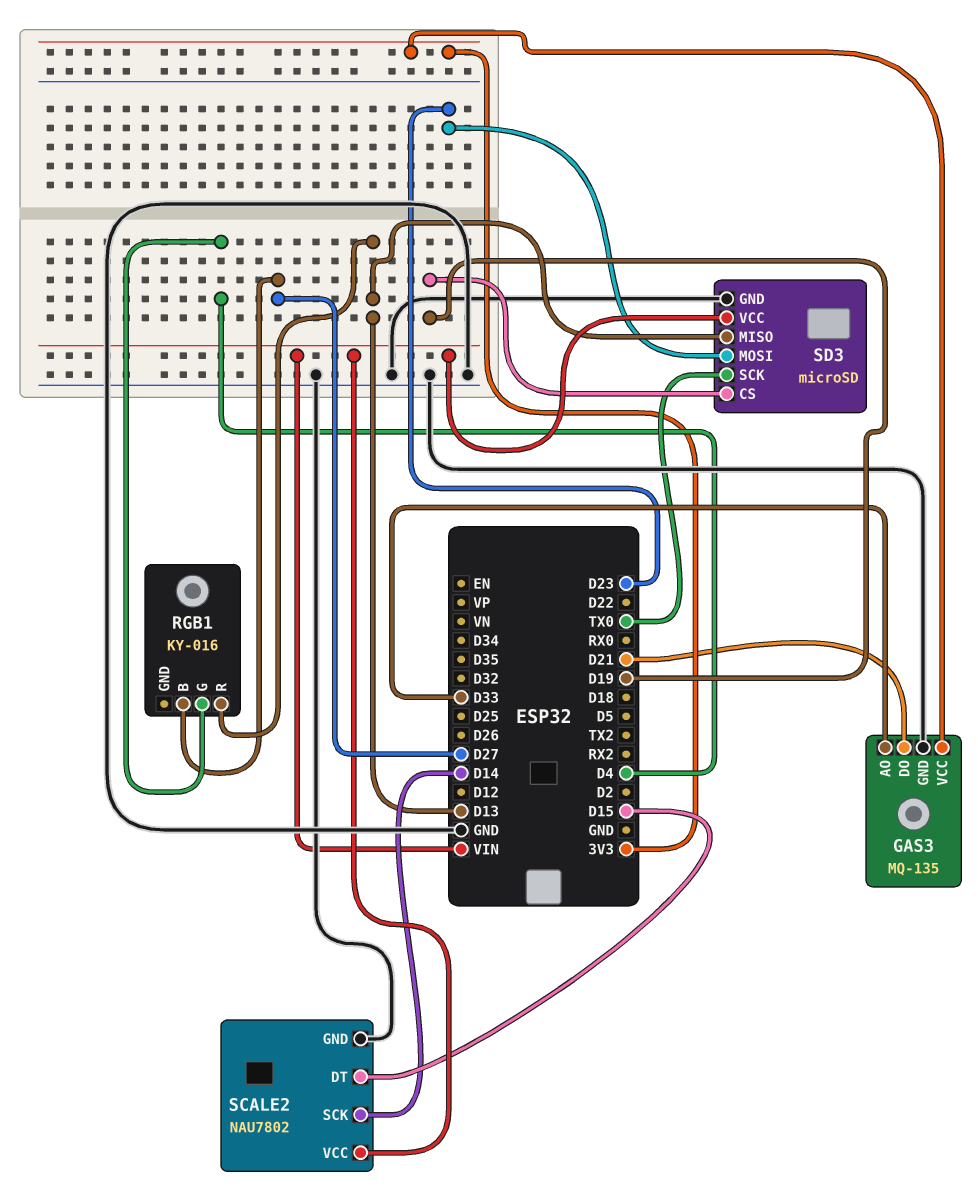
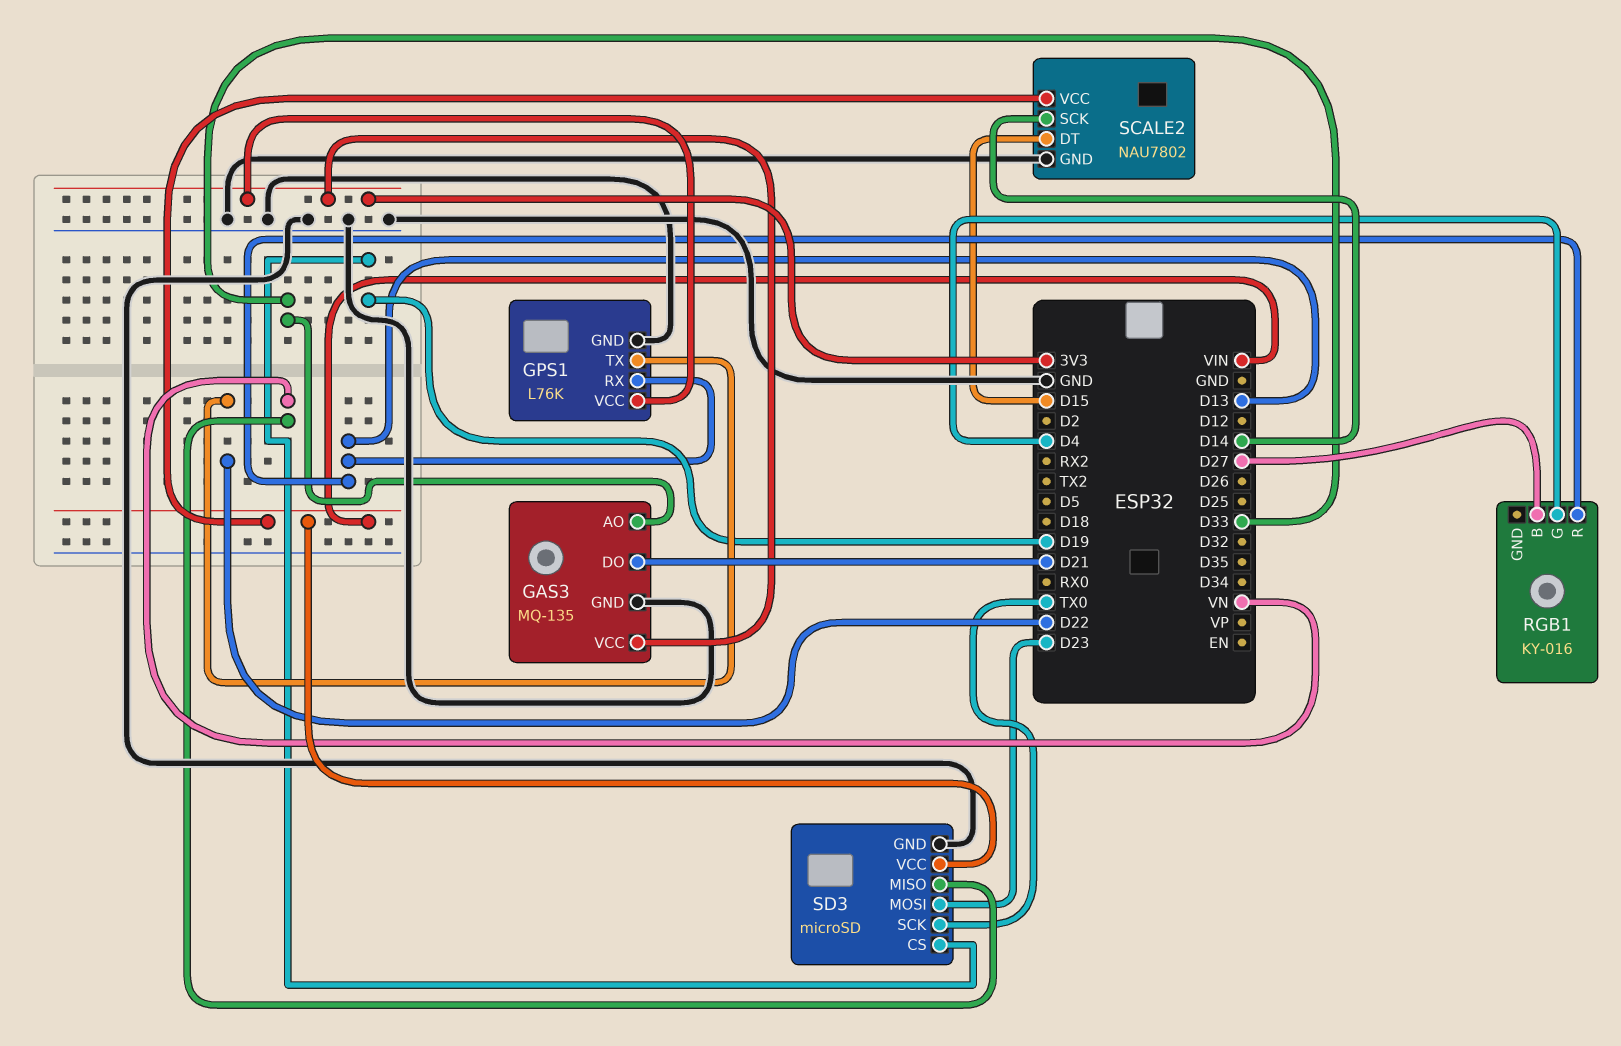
GPS1: none -> L76K
GPS1 pin GND: none -> GND
GPS1 pin RX: none -> D13
GPS1 pin TX: none -> D22
GPS1 pin VCC: none -> 3V3
SD3 pin MISO: D13 -> VN

